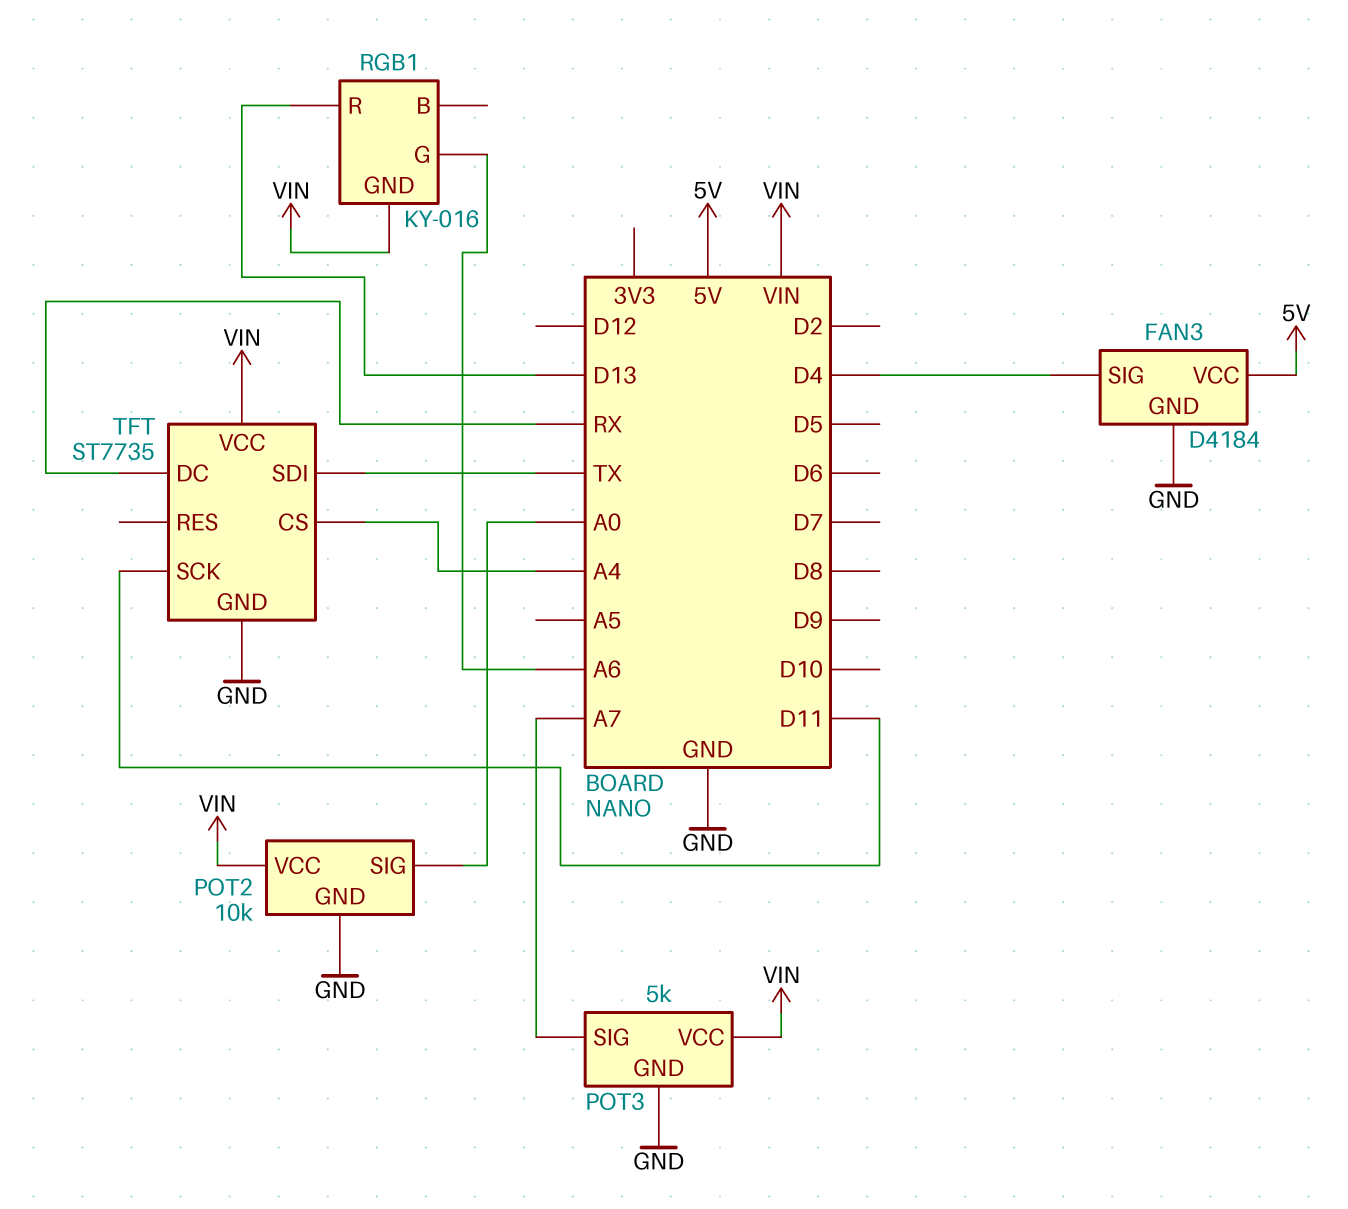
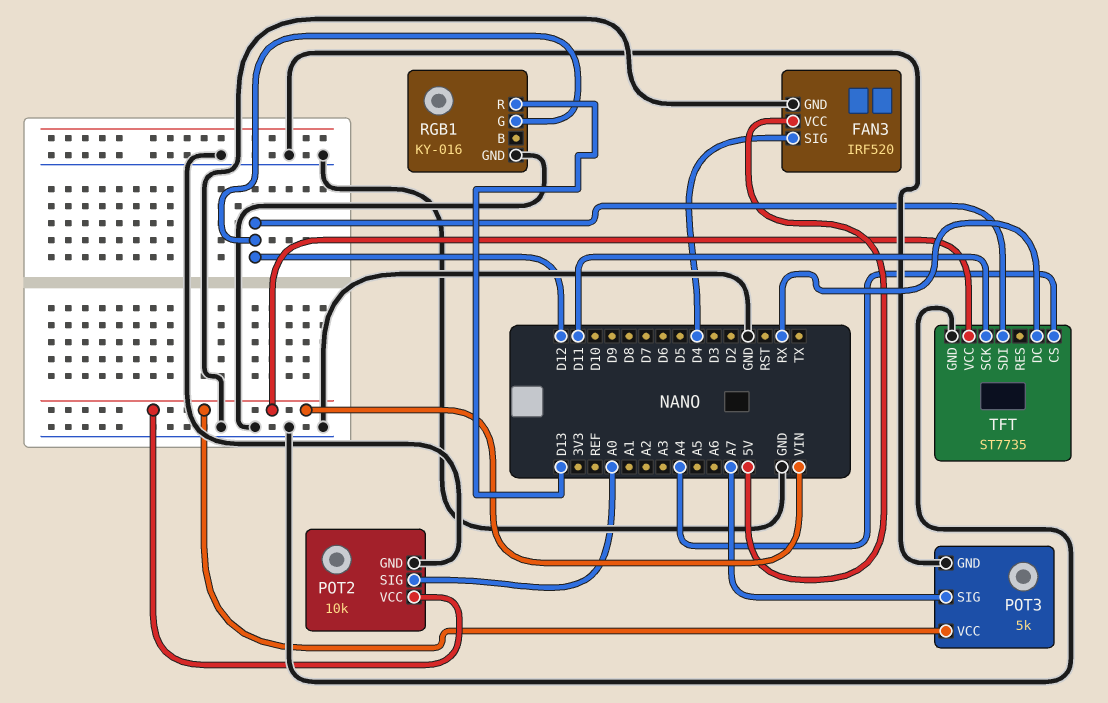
FAN3: D4184 -> IRF520
RGB1 pin G: A6 -> D12
RGB1 pin GND: VIN -> GND
TFT pin SDI: TX -> D12

